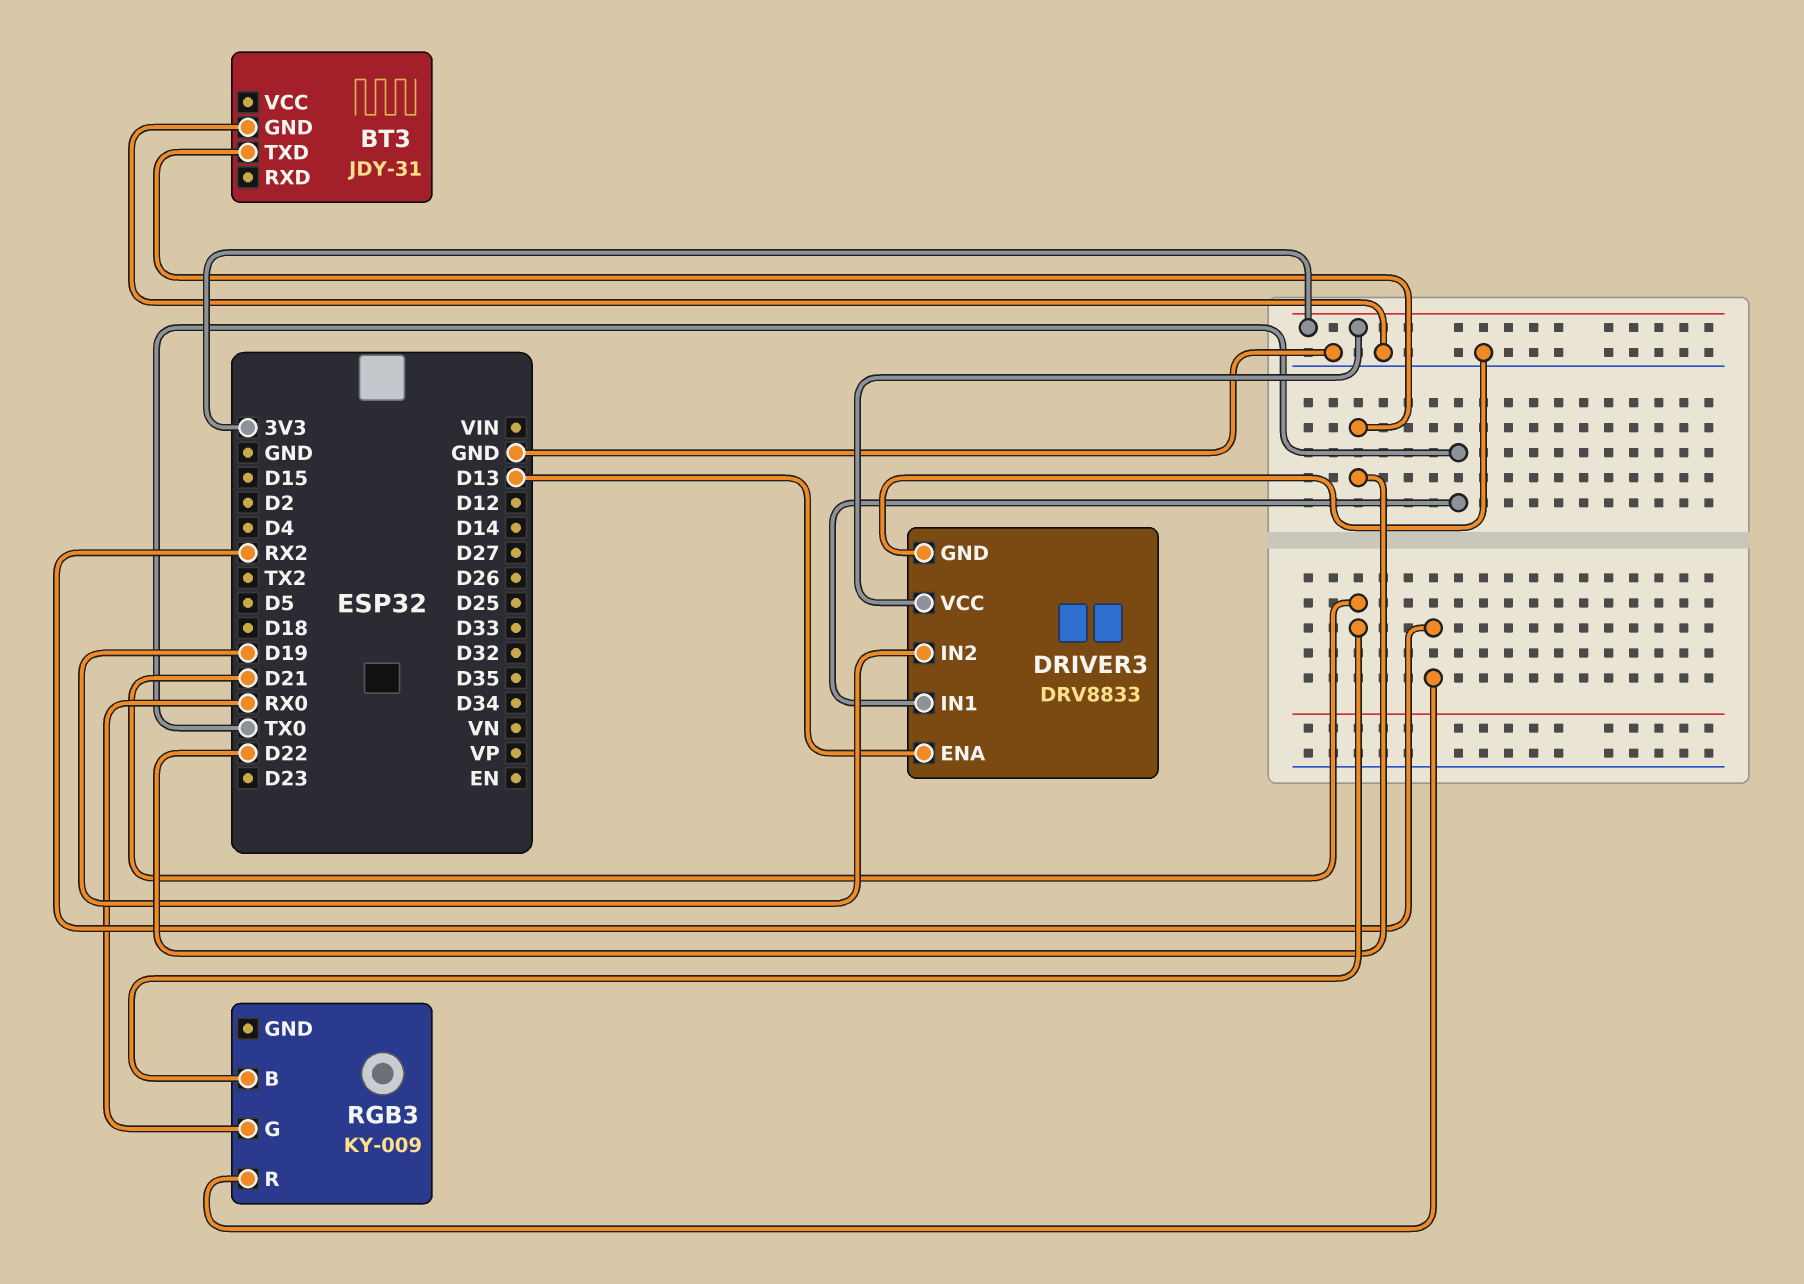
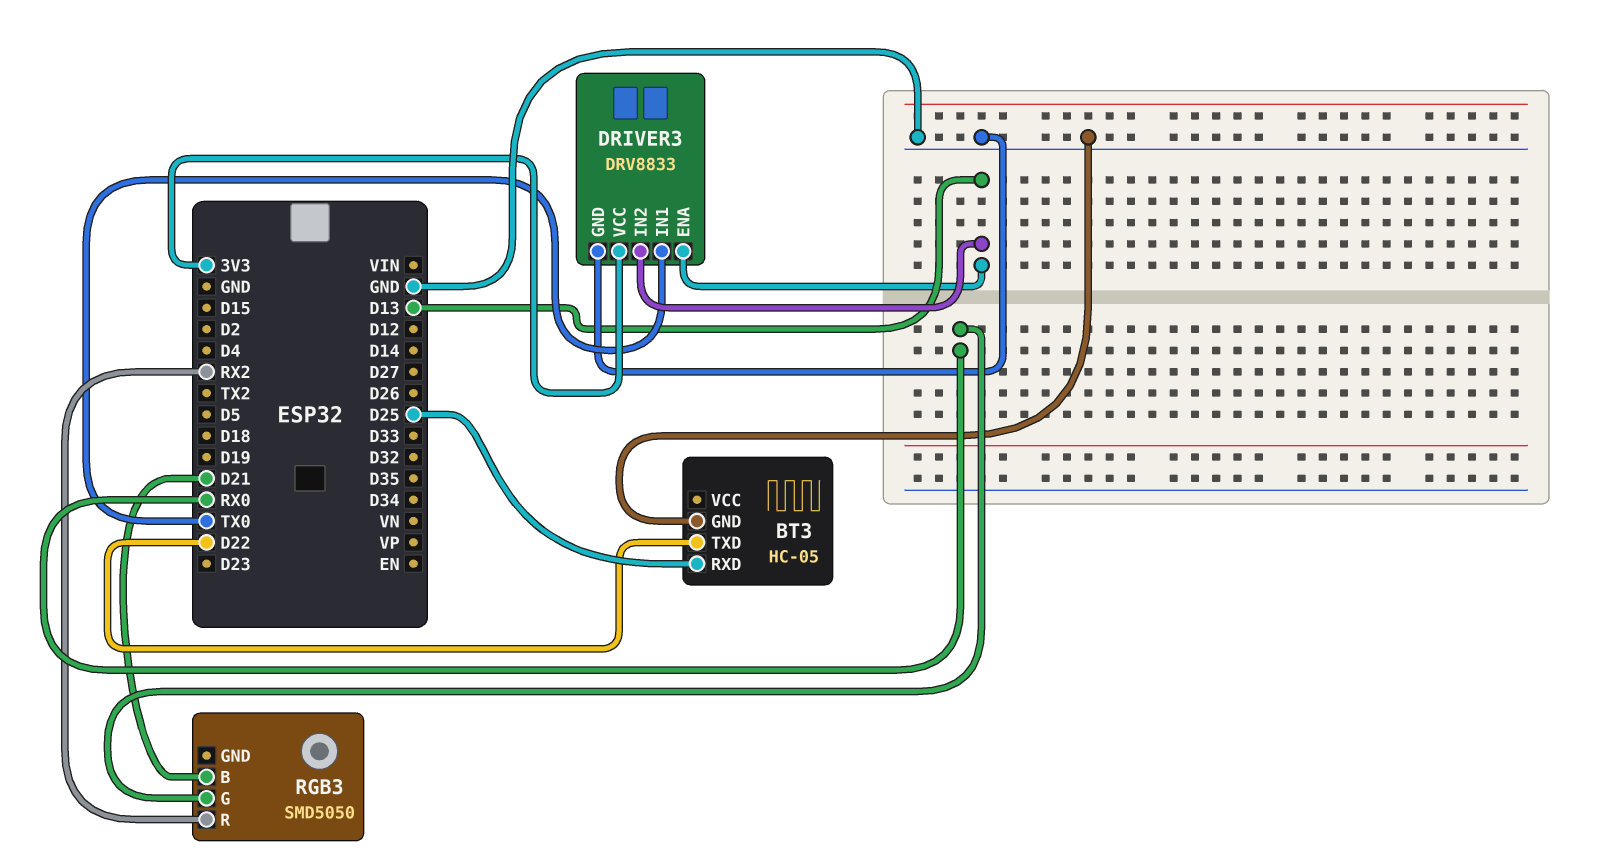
BT3: JDY-31 -> HC-05
BT3 pin RXD: none -> D25
DRIVER3 pin IN2: D19 -> D13
RGB3: KY-009 -> SMD5050

